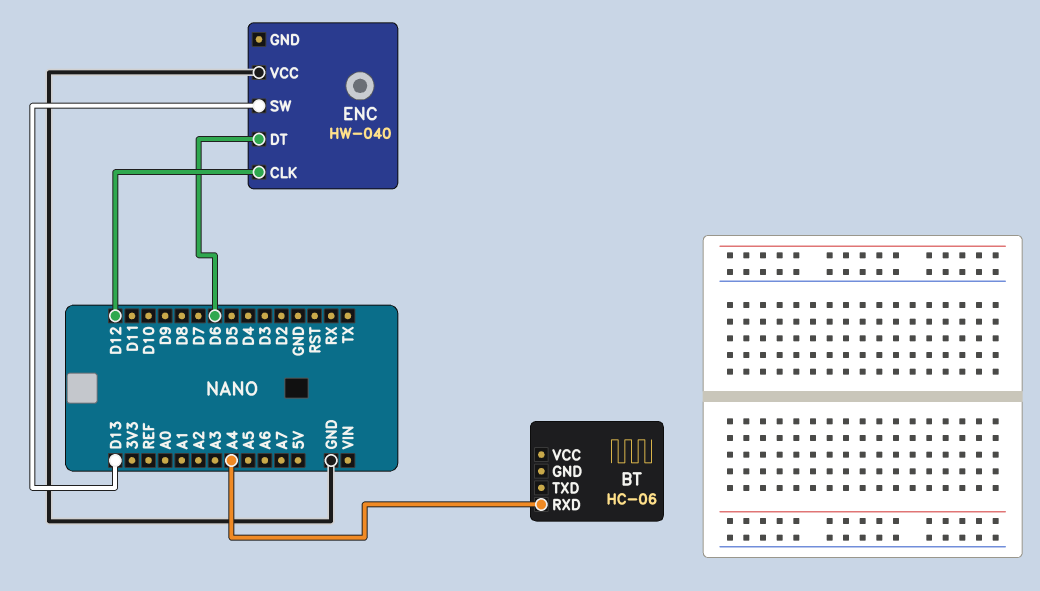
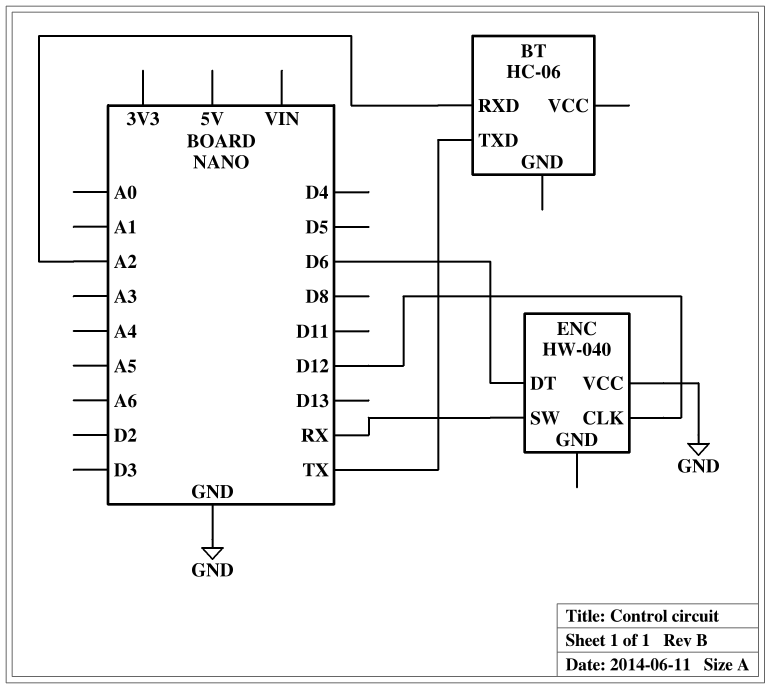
BT pin RXD: A4 -> A2
BT pin TXD: none -> TX
ENC pin SW: D13 -> RX

